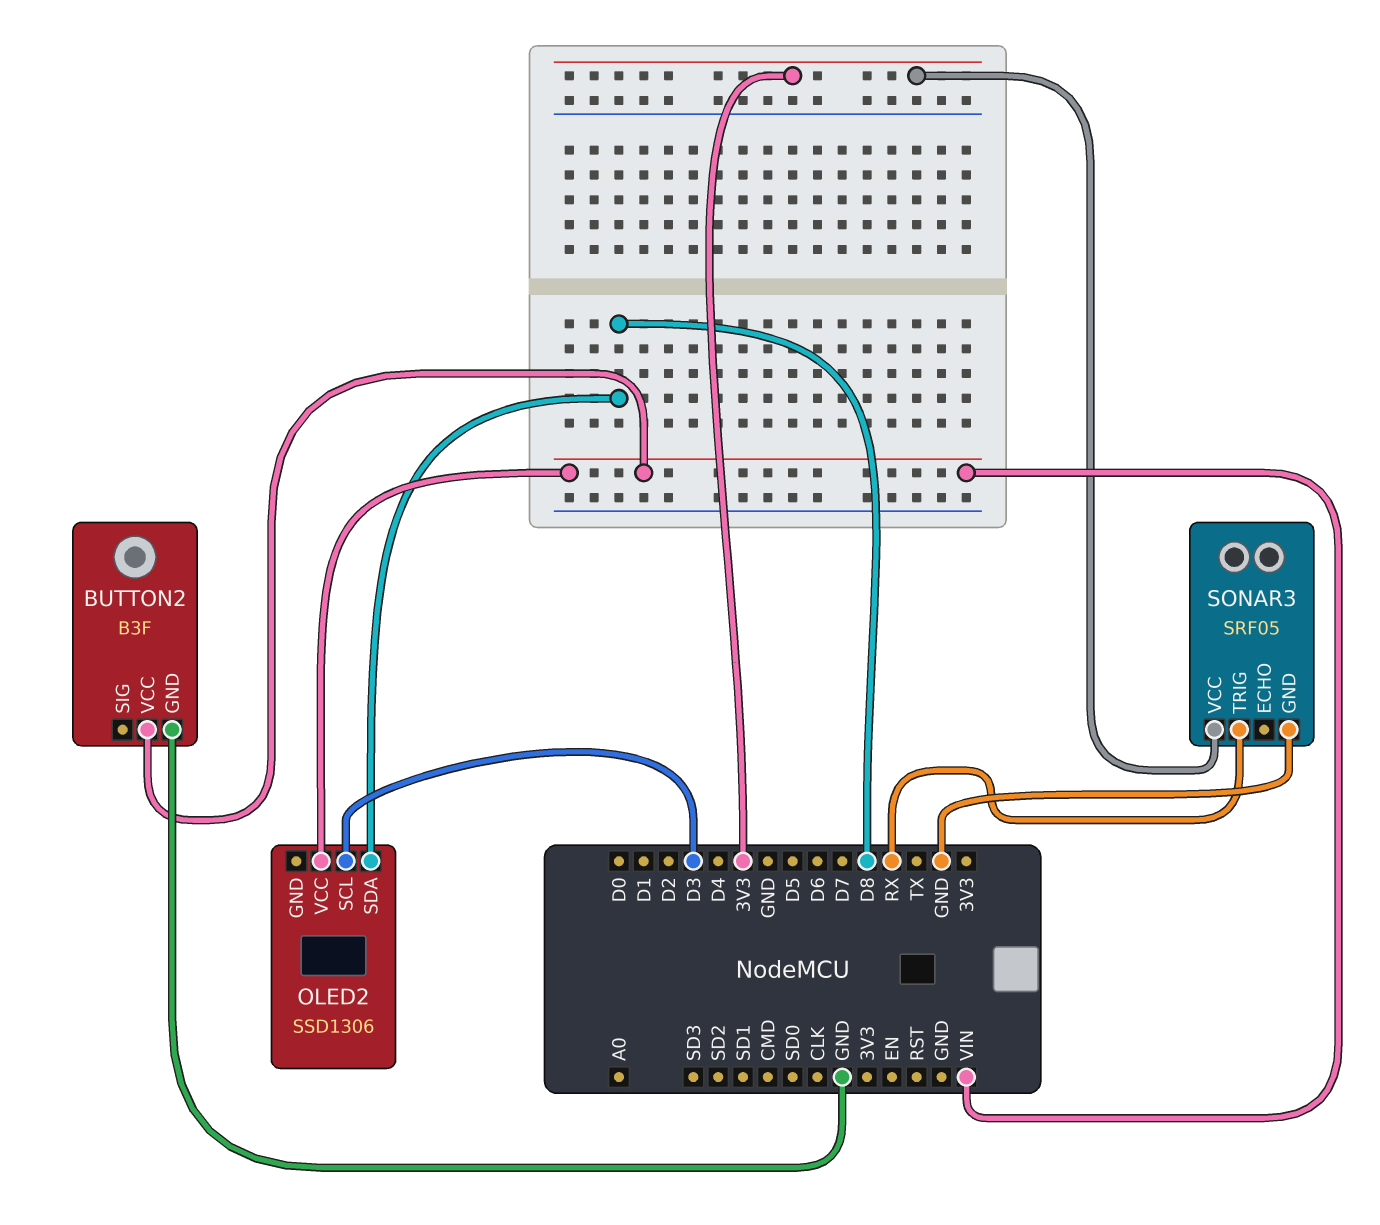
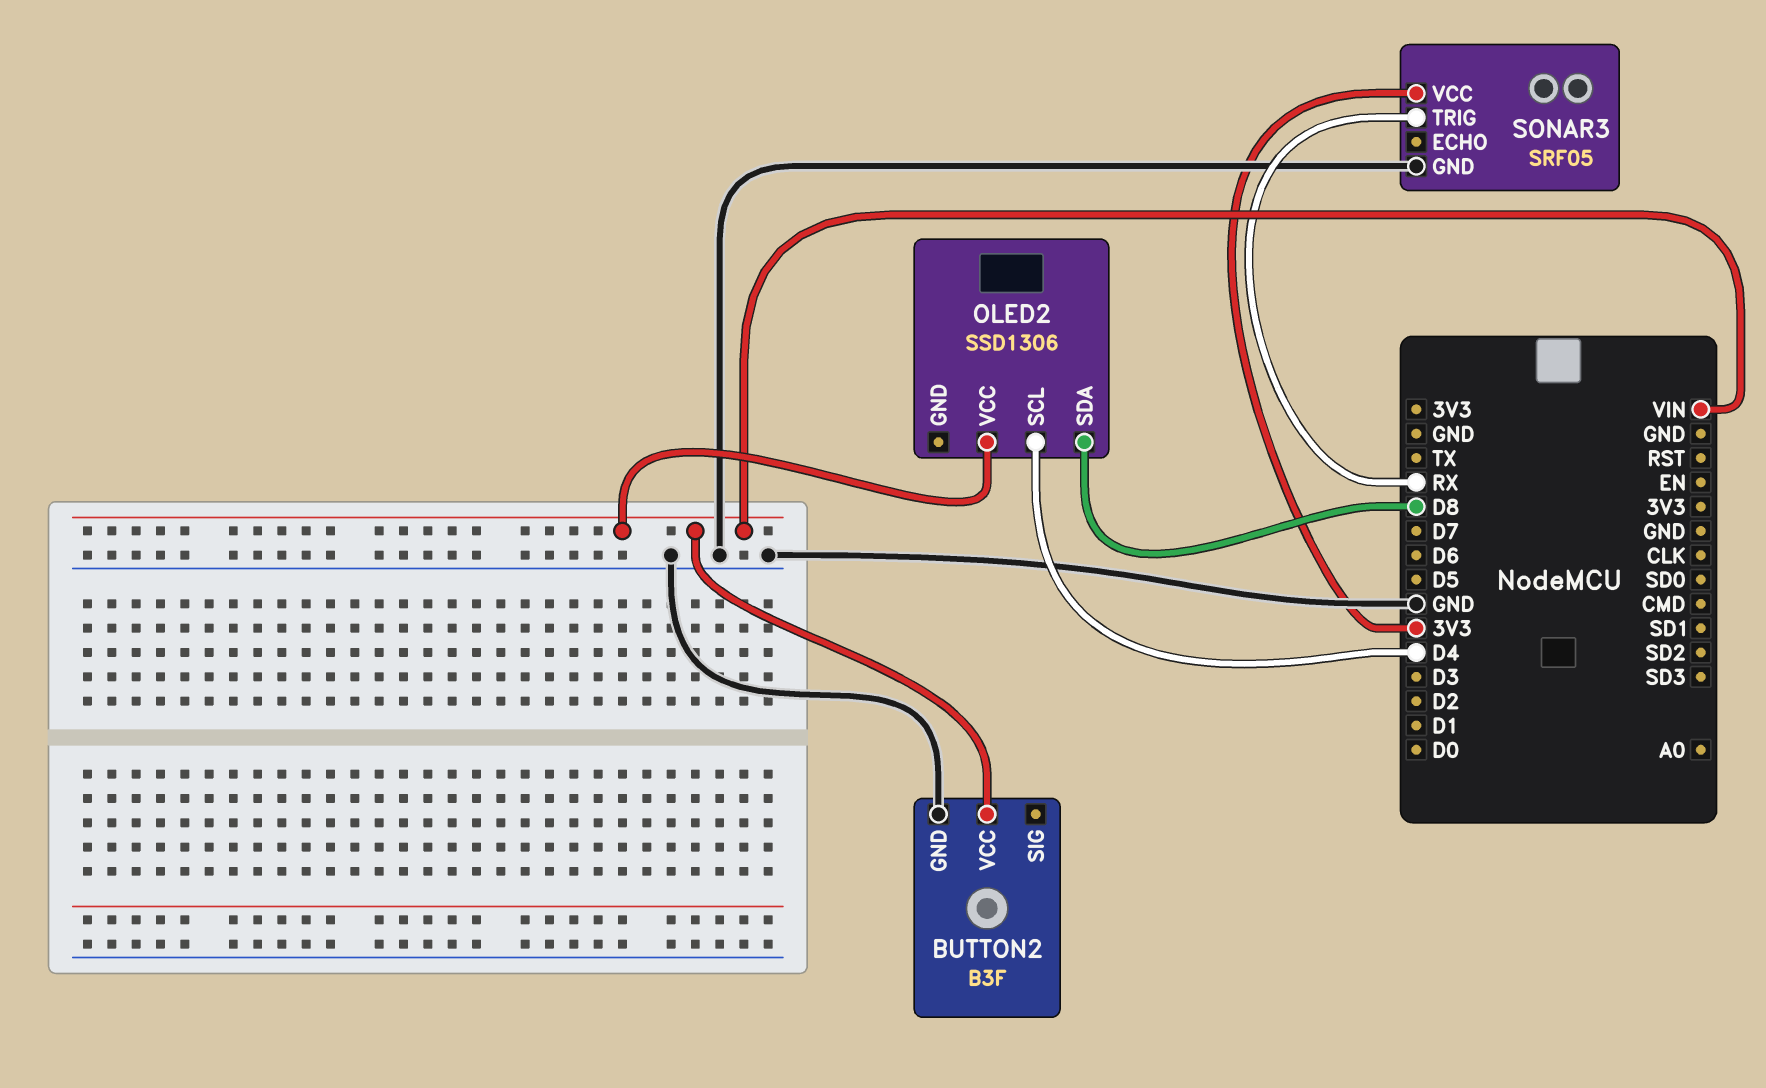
OLED2 pin SCL: D3 -> D4

